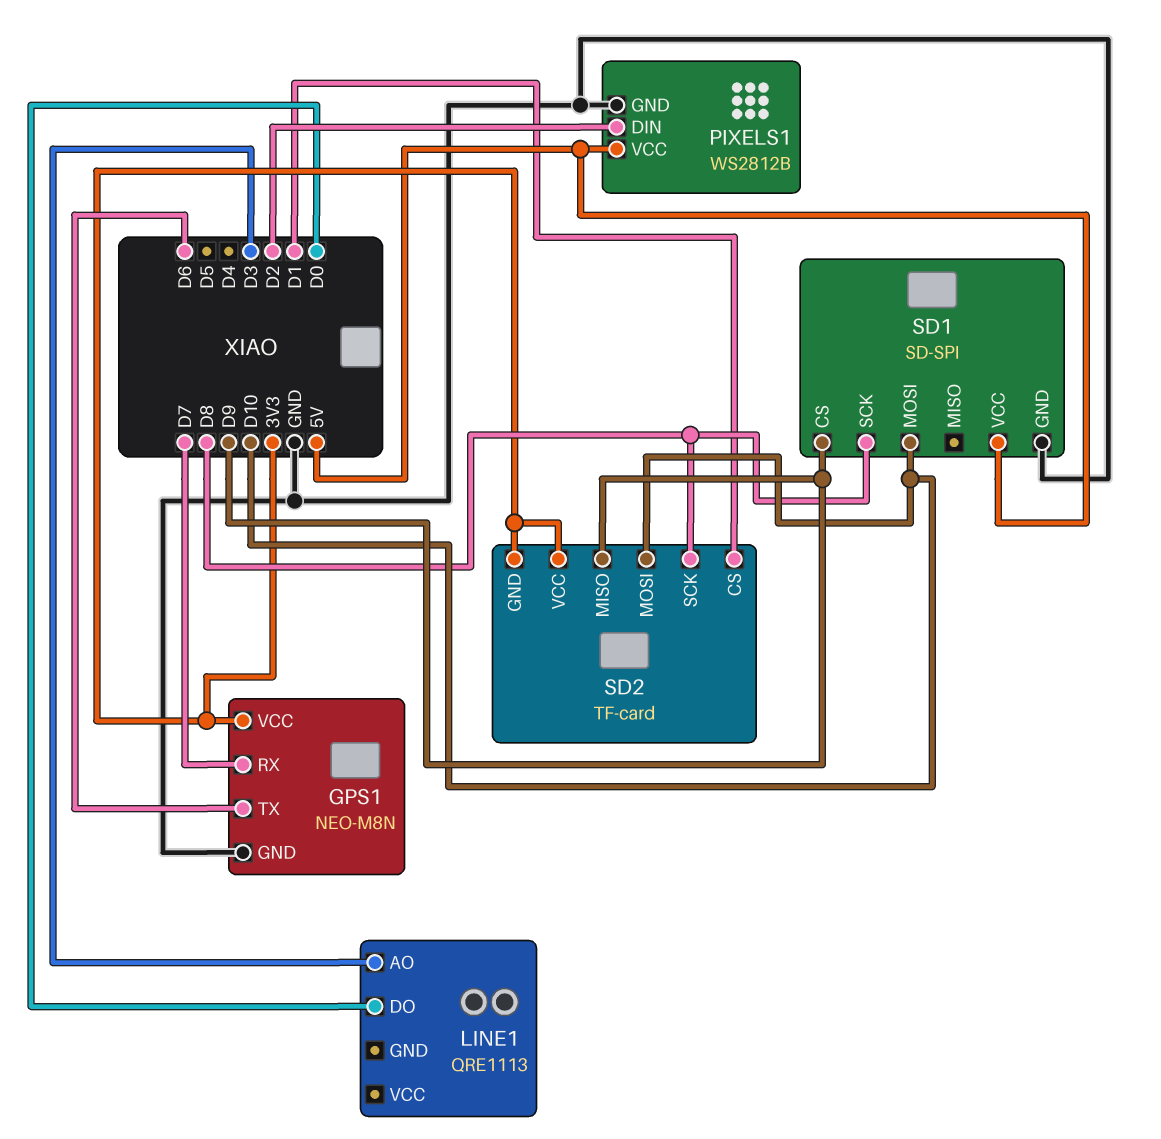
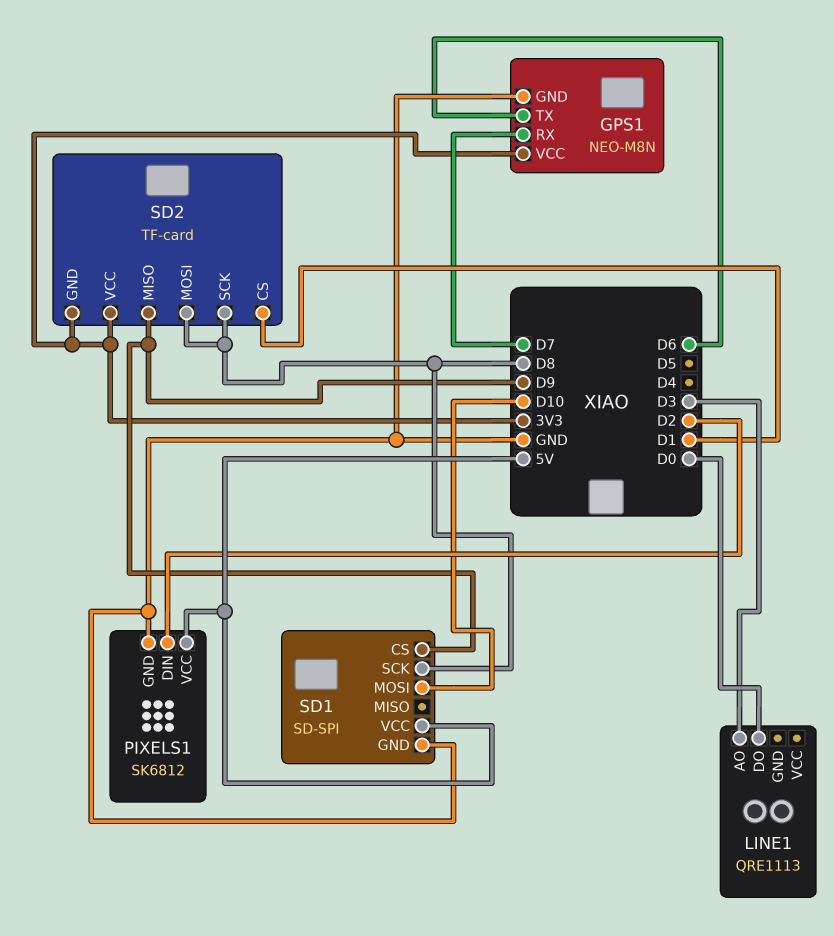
PIXELS1: WS2812B -> SK6812
SD2 pin MOSI: D10 -> D8

